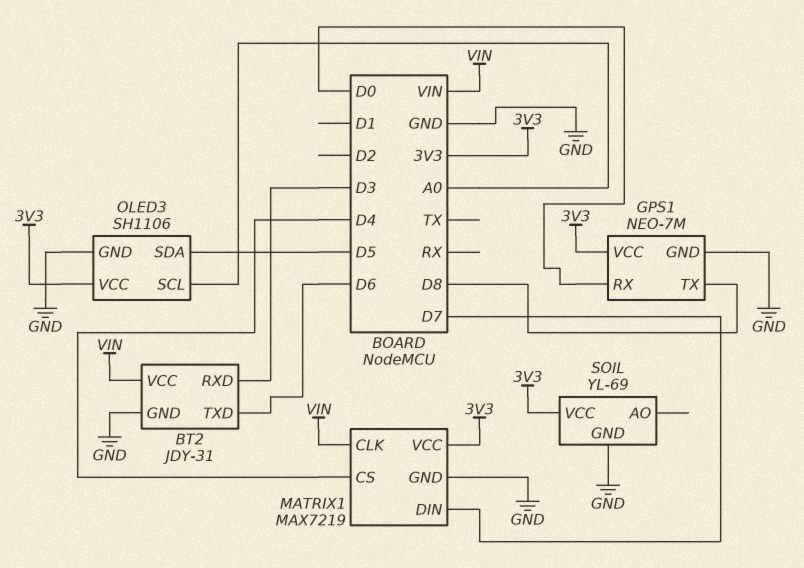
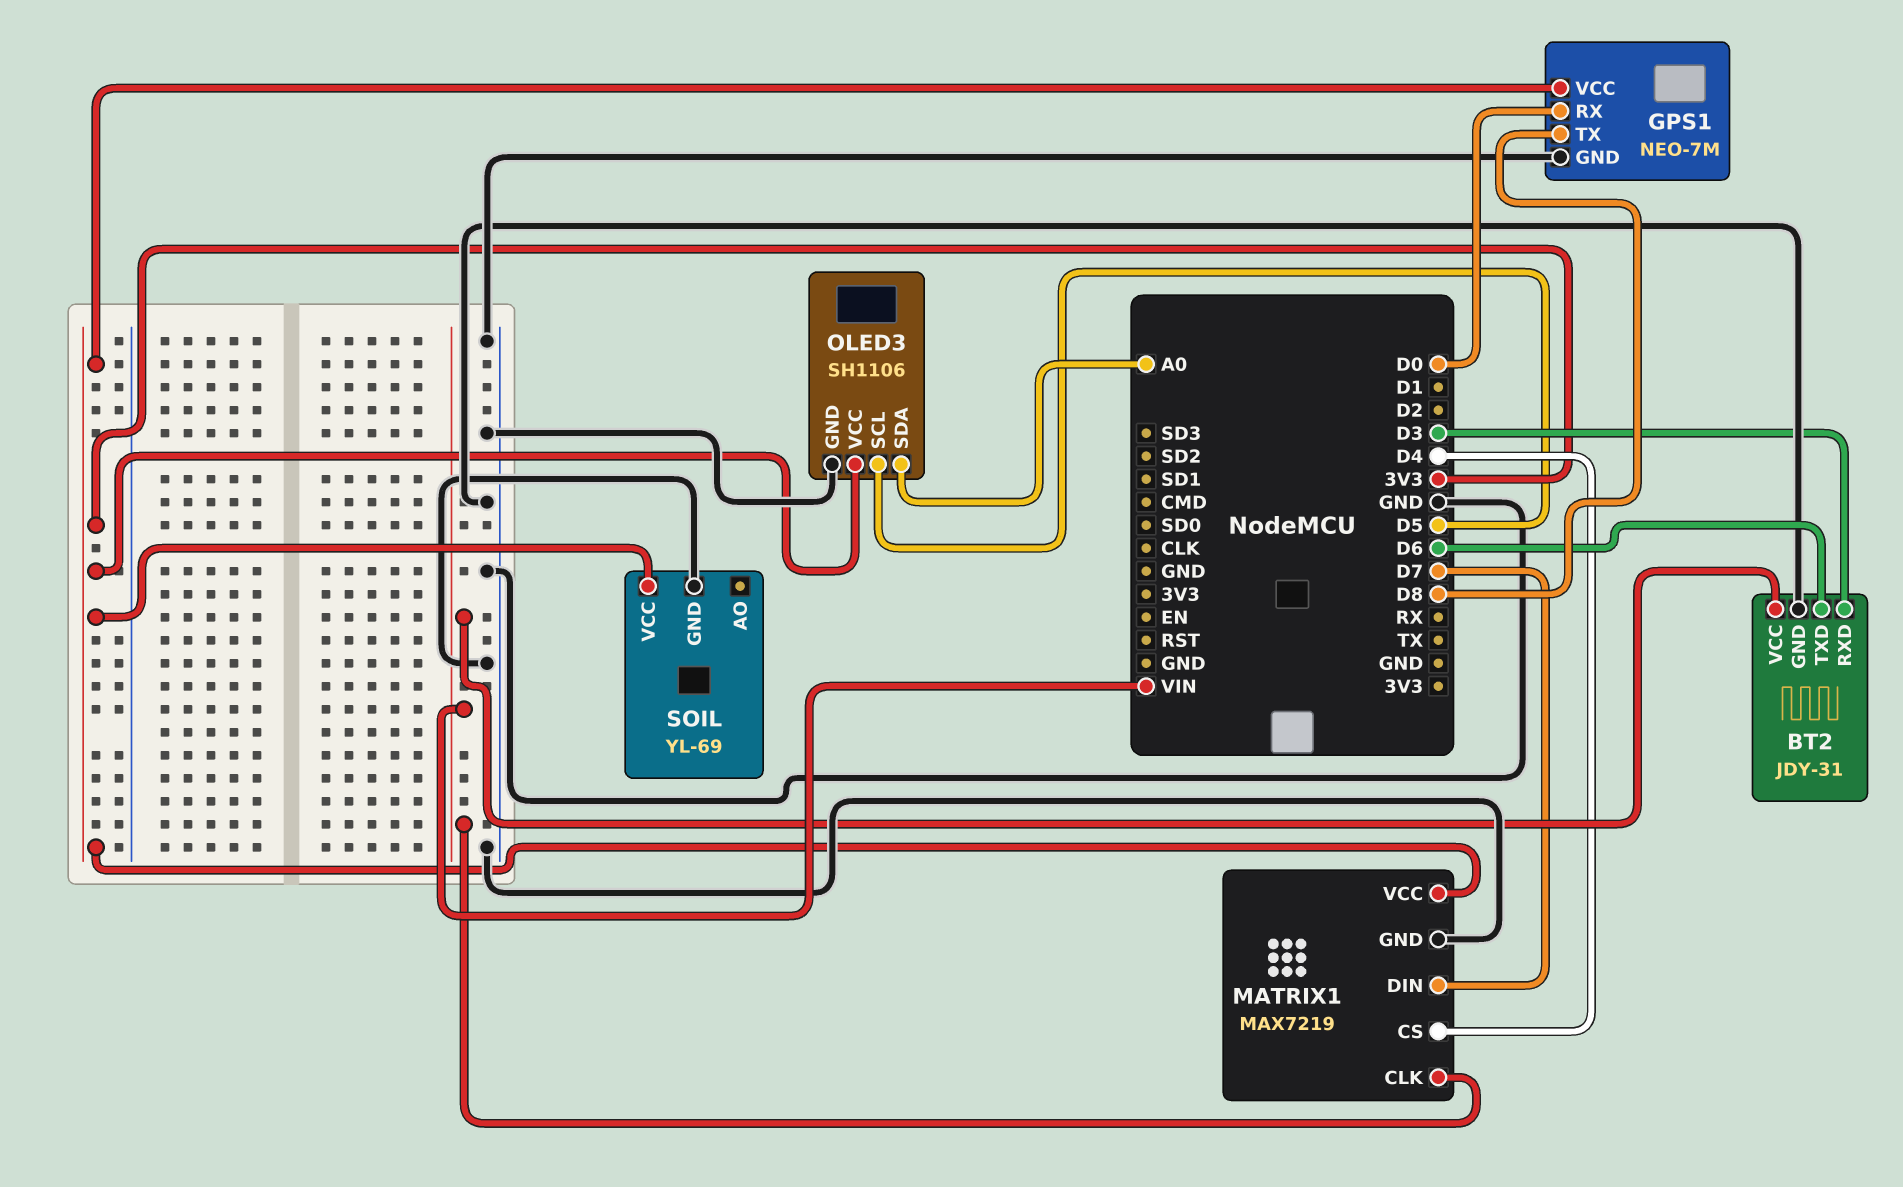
OLED3 pin SCL: A0 -> D5
OLED3 pin SDA: D5 -> A0

